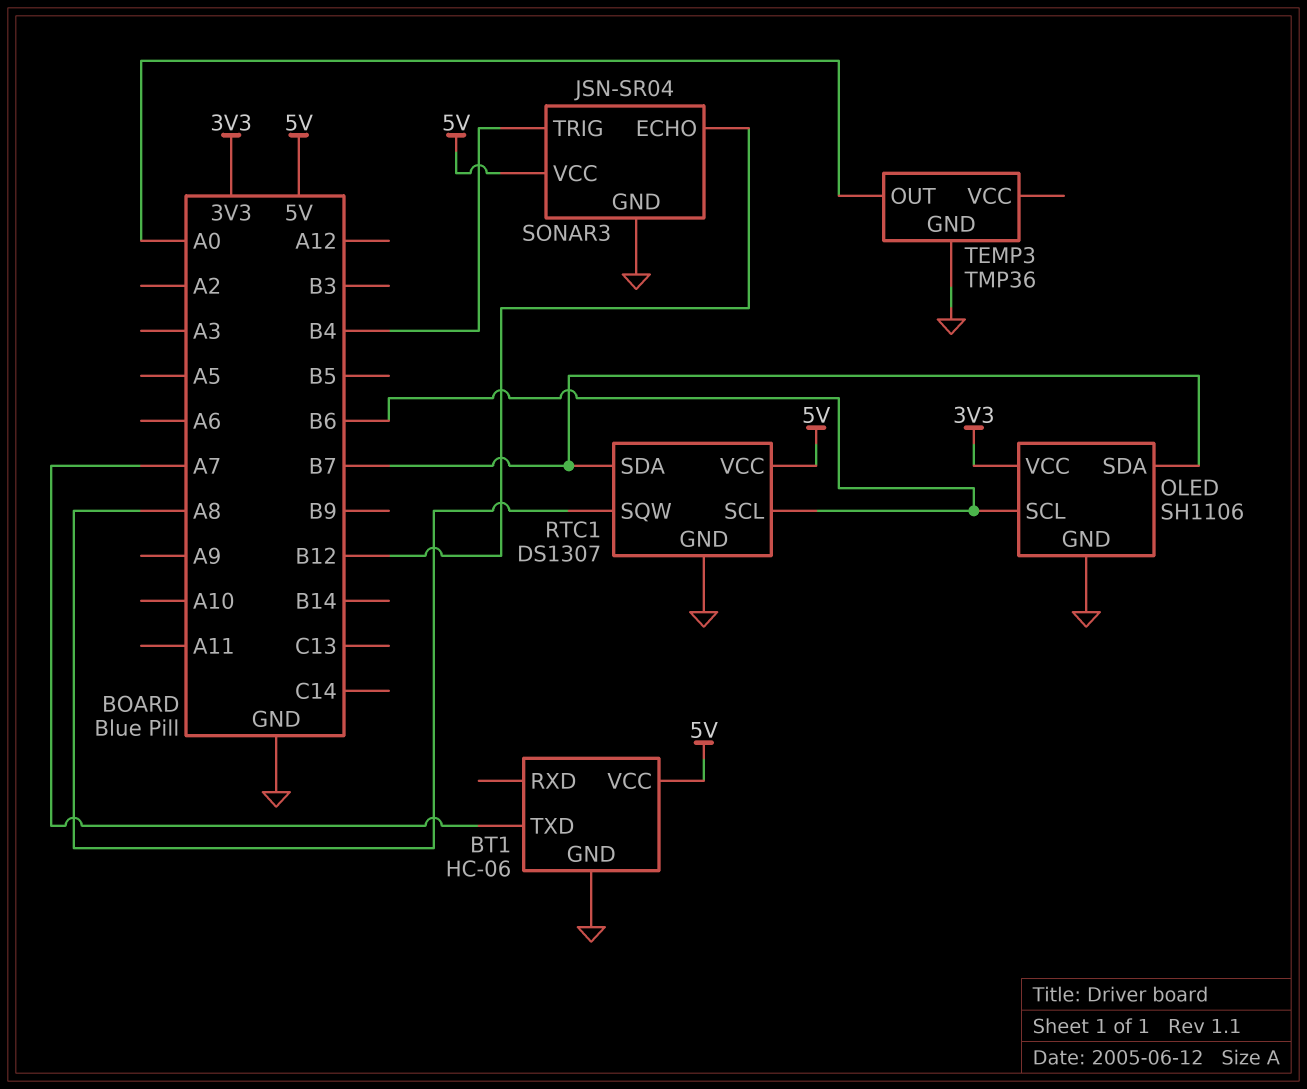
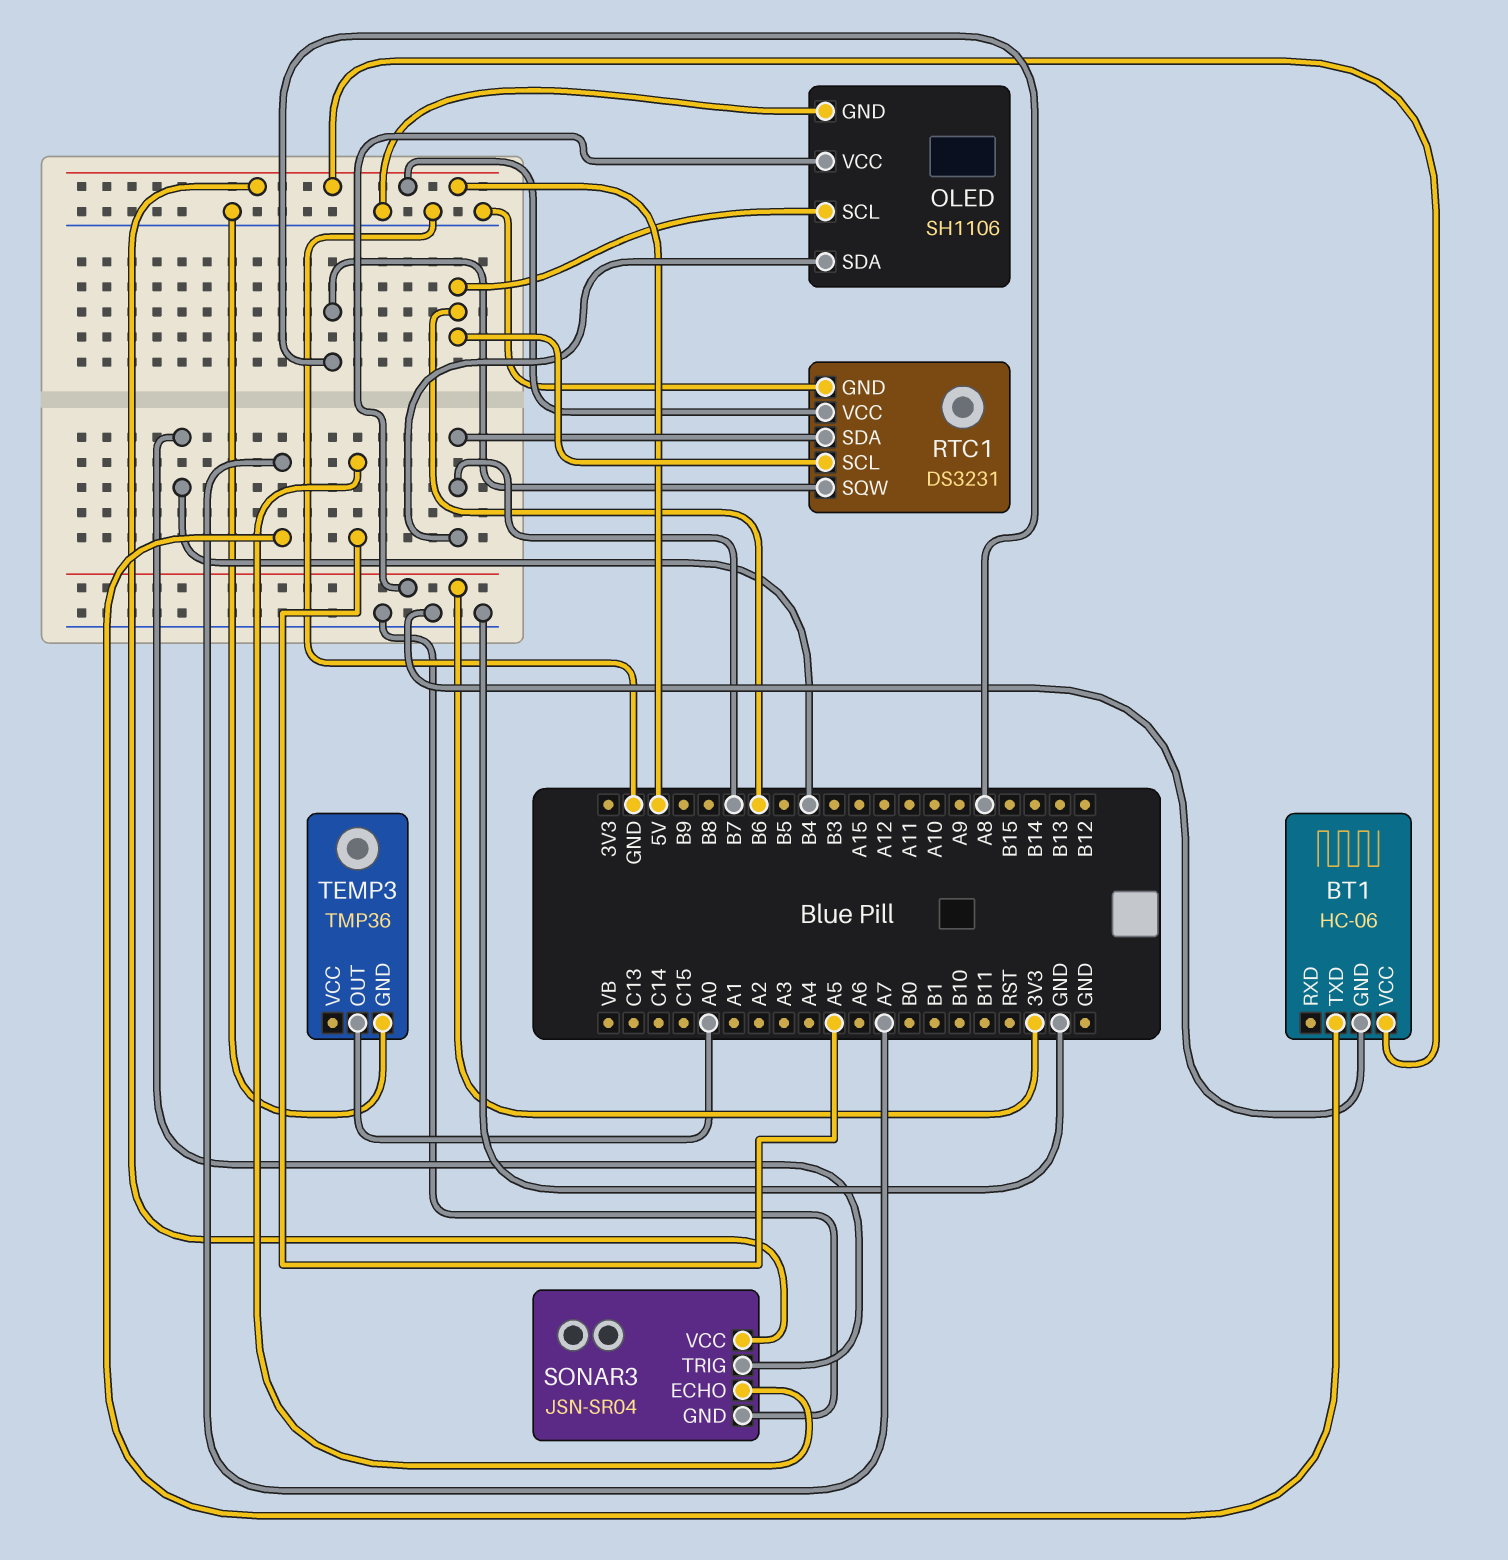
RTC1: DS1307 -> DS3231
SONAR3 pin ECHO: B12 -> A5

